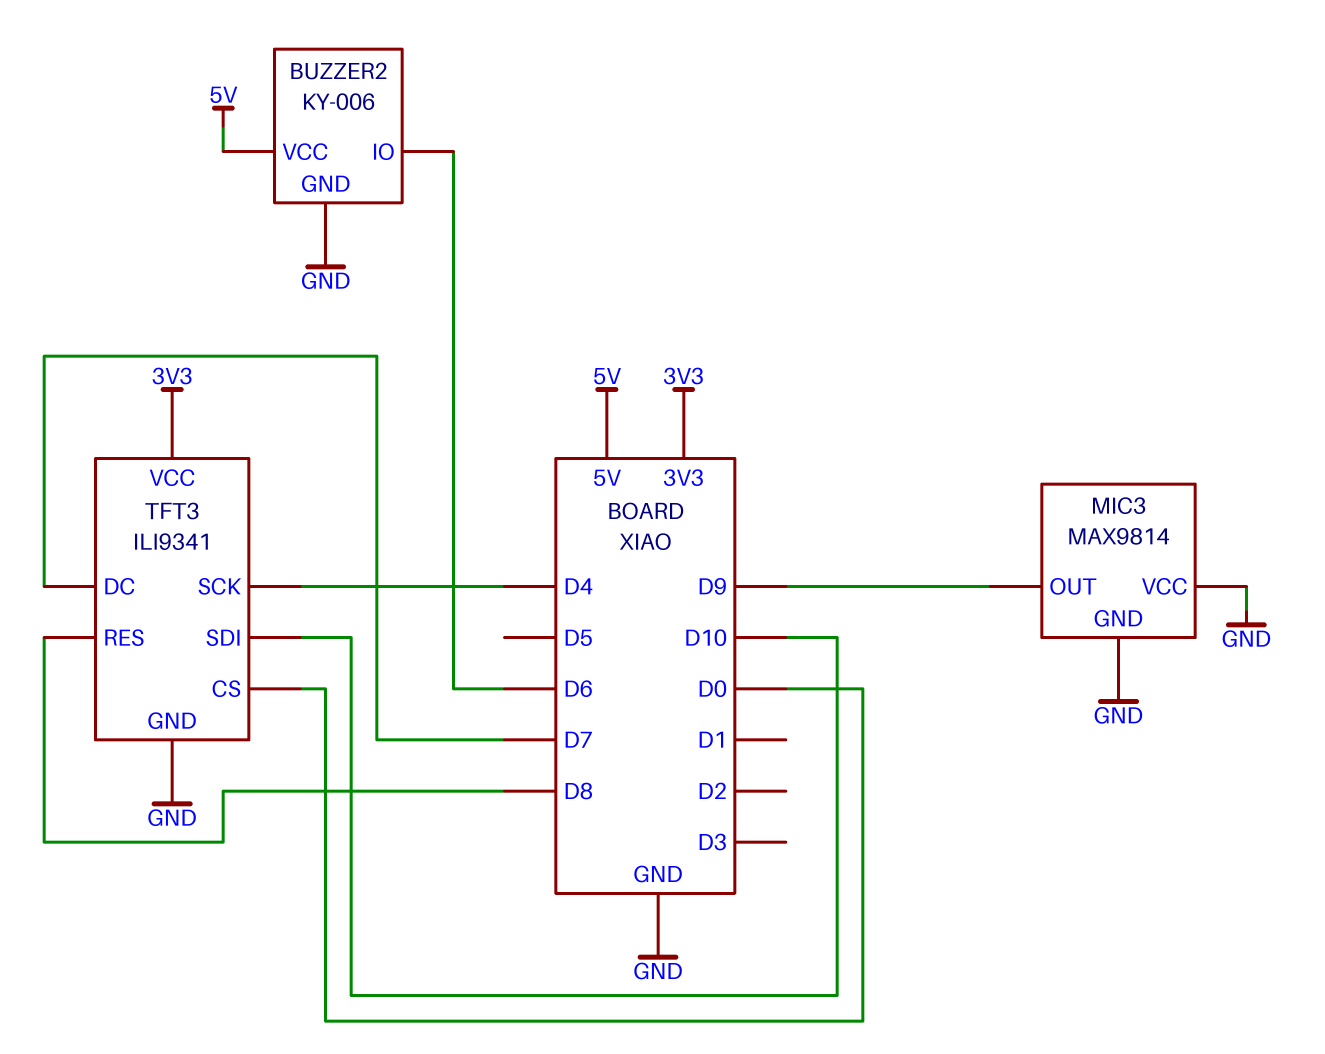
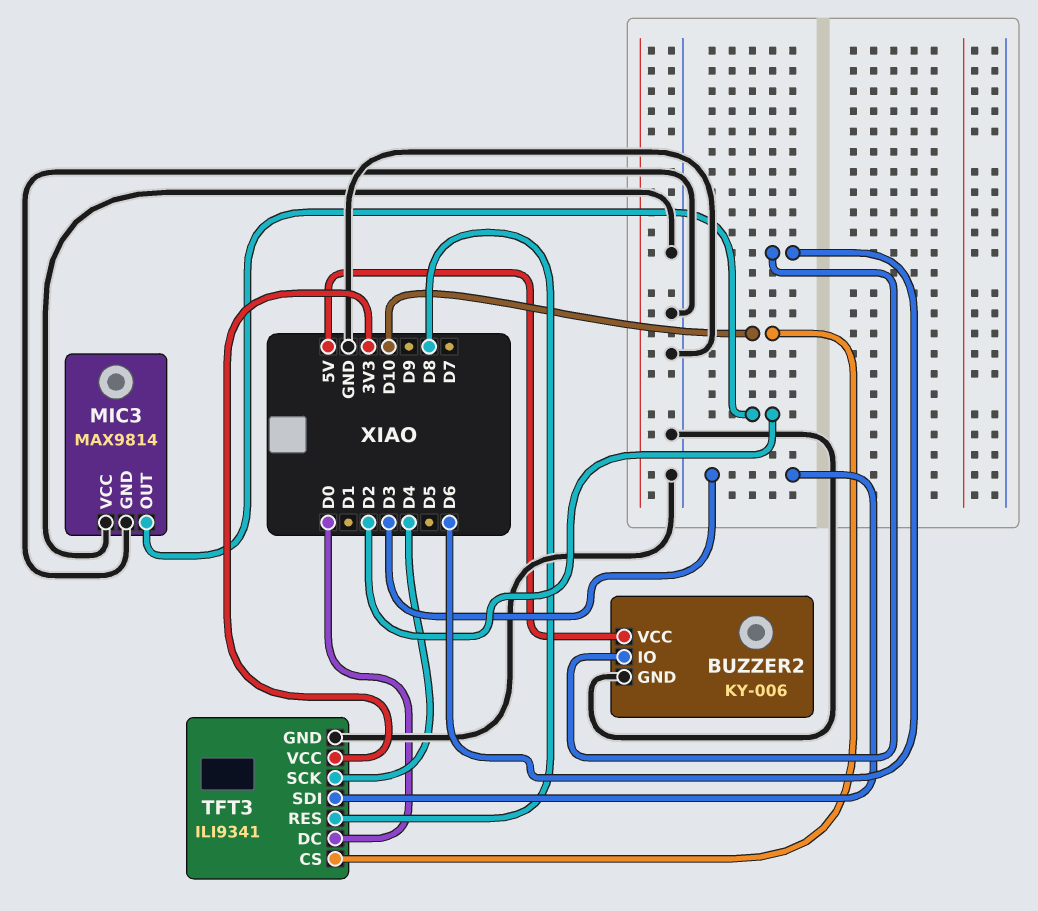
MIC3 pin OUT: D9 -> D2
TFT3 pin CS: D0 -> D10
TFT3 pin DC: D7 -> D0
TFT3 pin SDI: D10 -> D3

